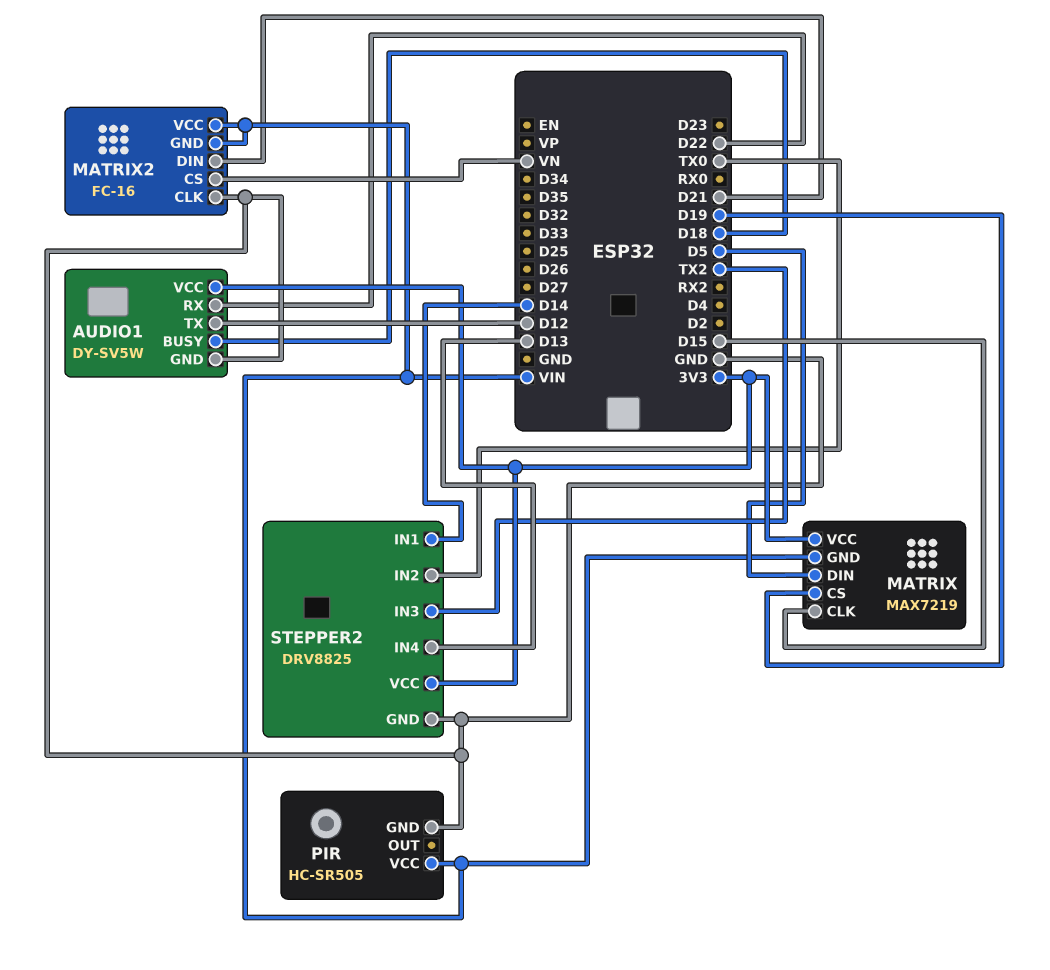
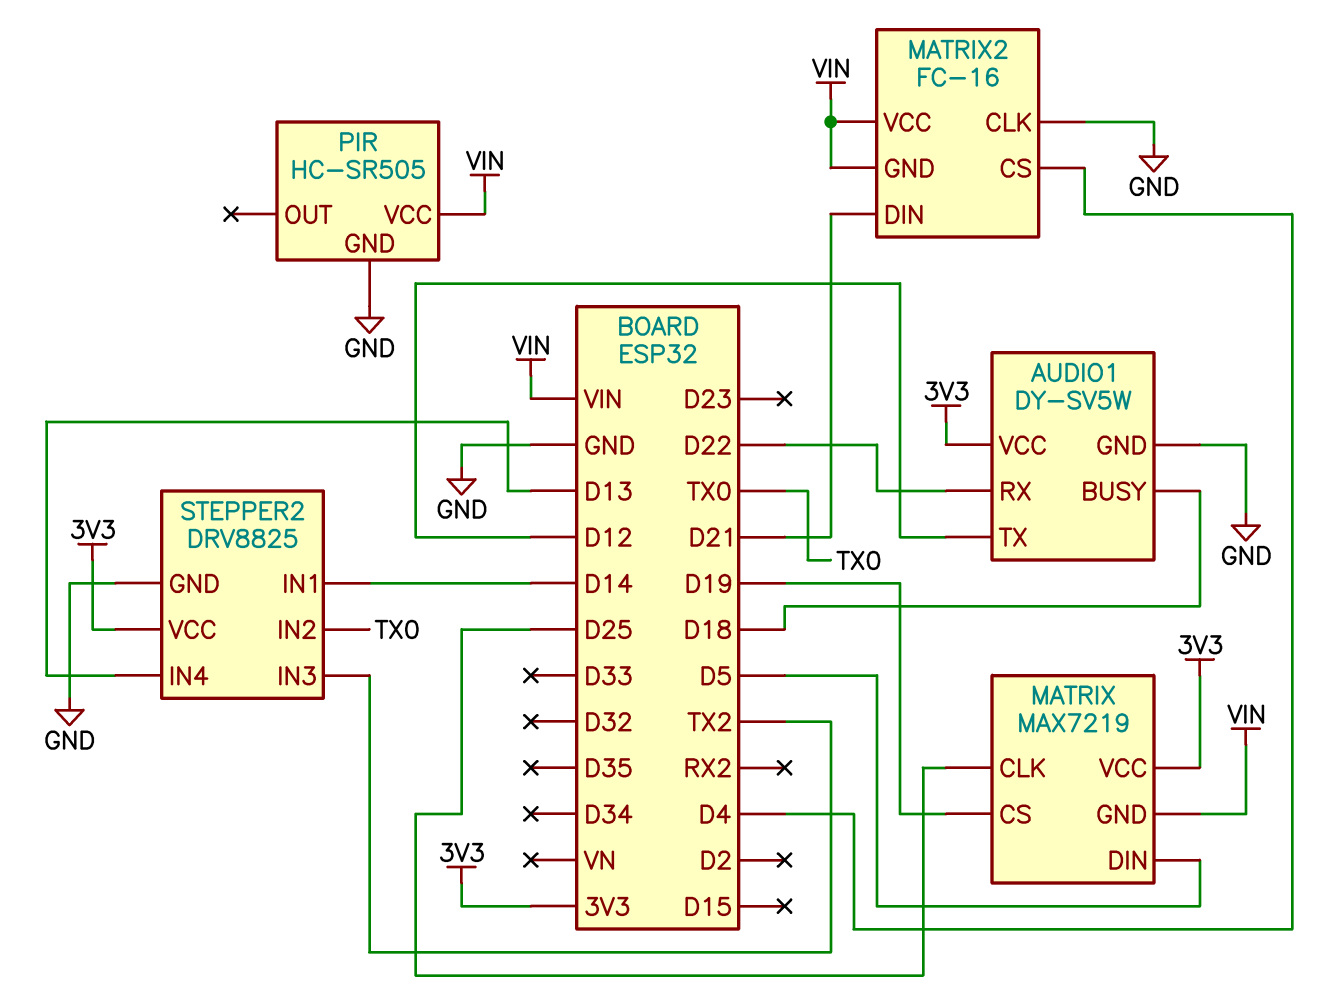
MATRIX pin CLK: D15 -> D25
MATRIX2 pin CS: VN -> D4

